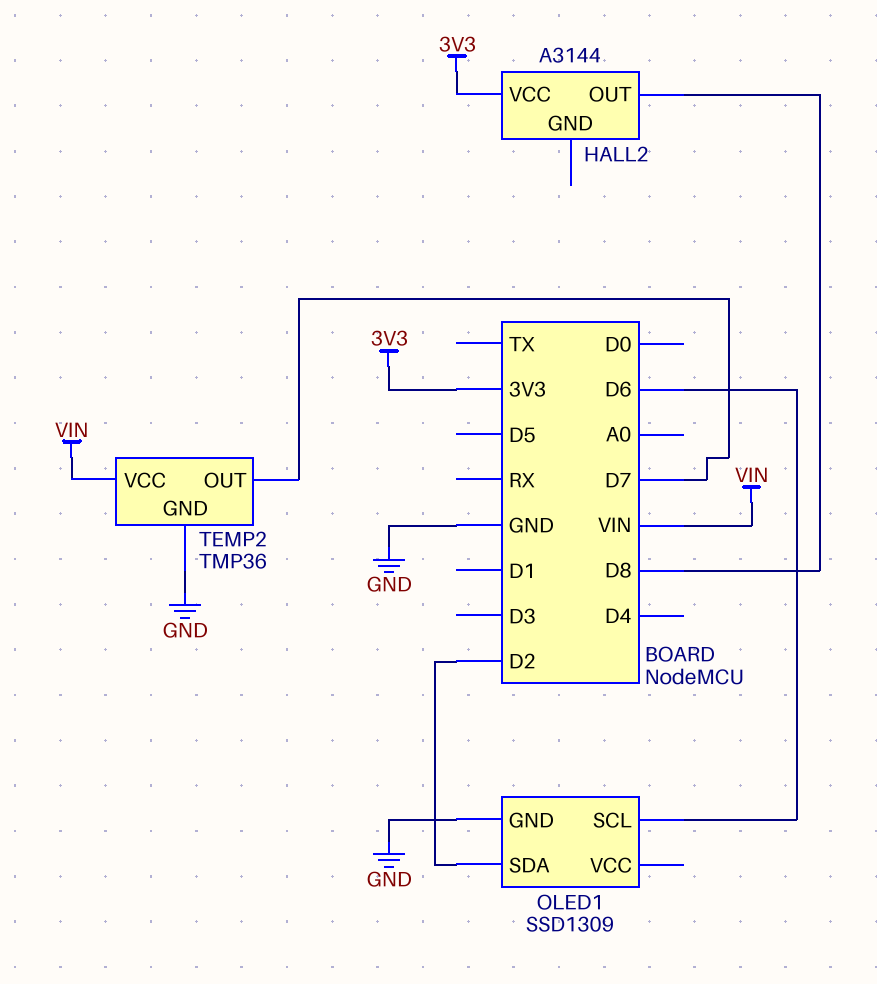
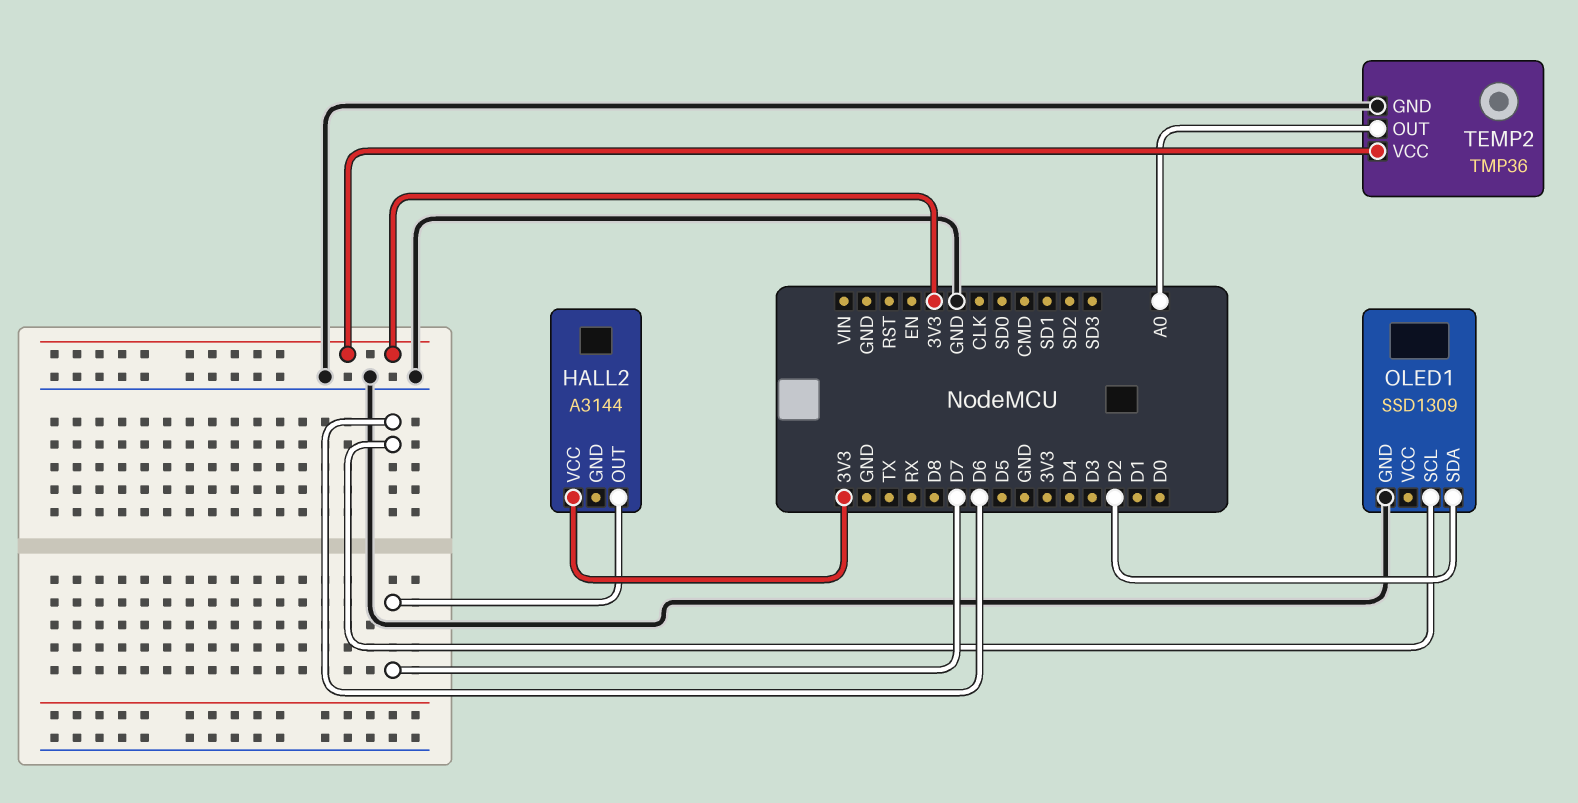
HALL2 pin OUT: D8 -> D7
TEMP2 pin OUT: D7 -> A0
TEMP2 pin VCC: VIN -> 3V3

